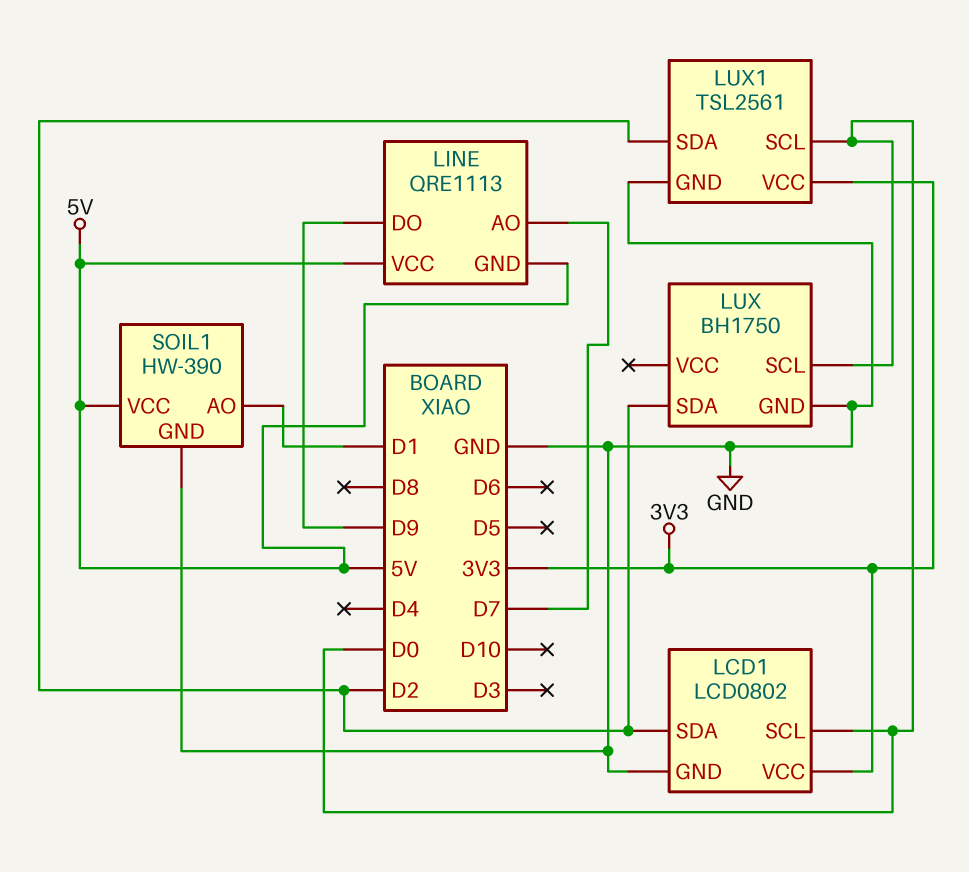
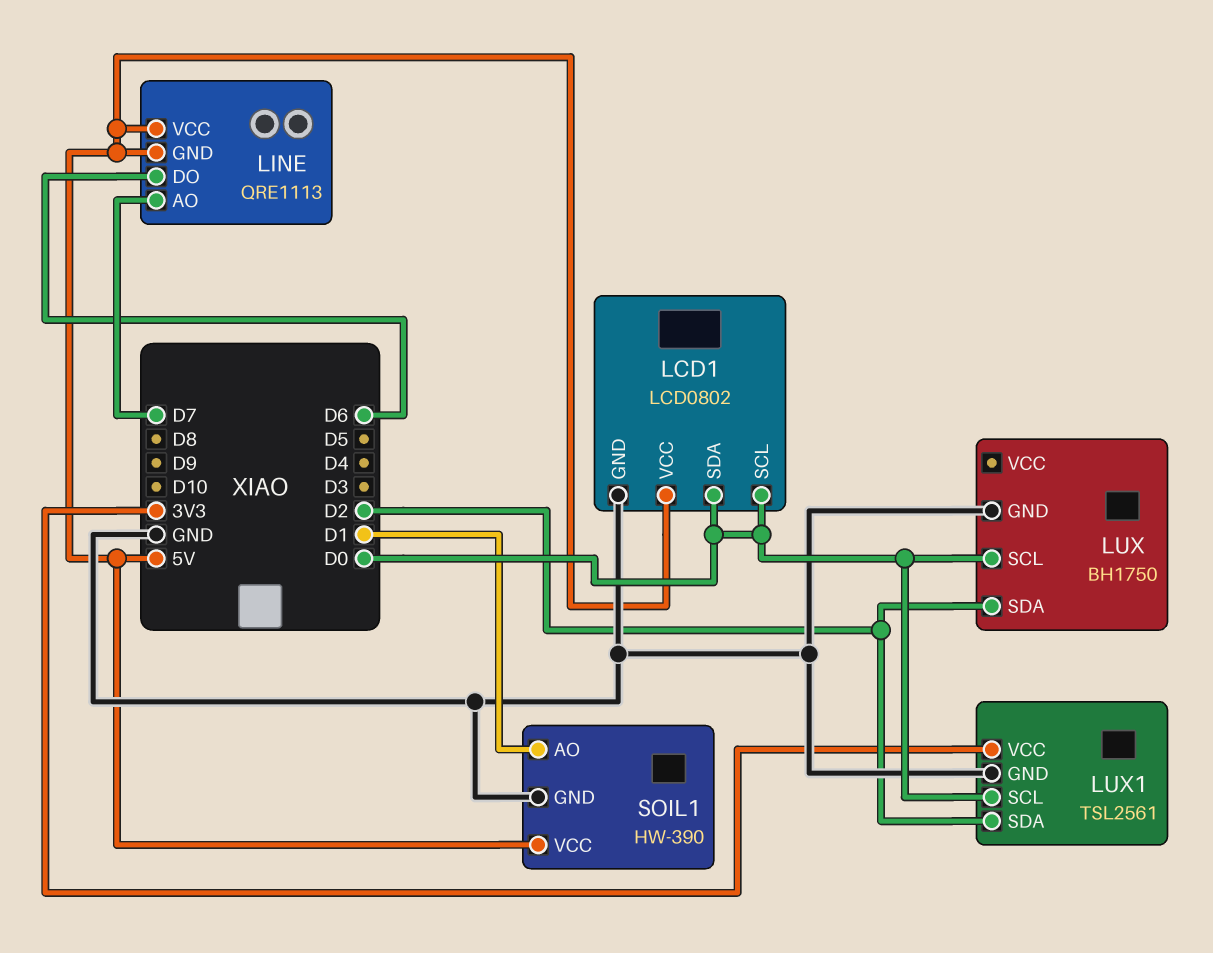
LCD1 pin SDA: D2 -> D0
LCD1 pin VCC: 3V3 -> 5V
LINE pin DO: D9 -> D6

